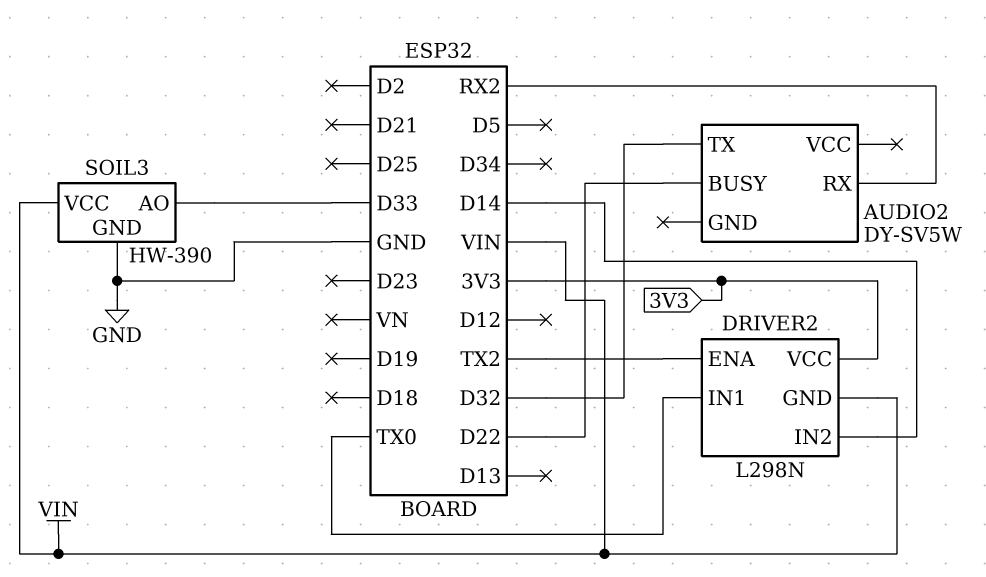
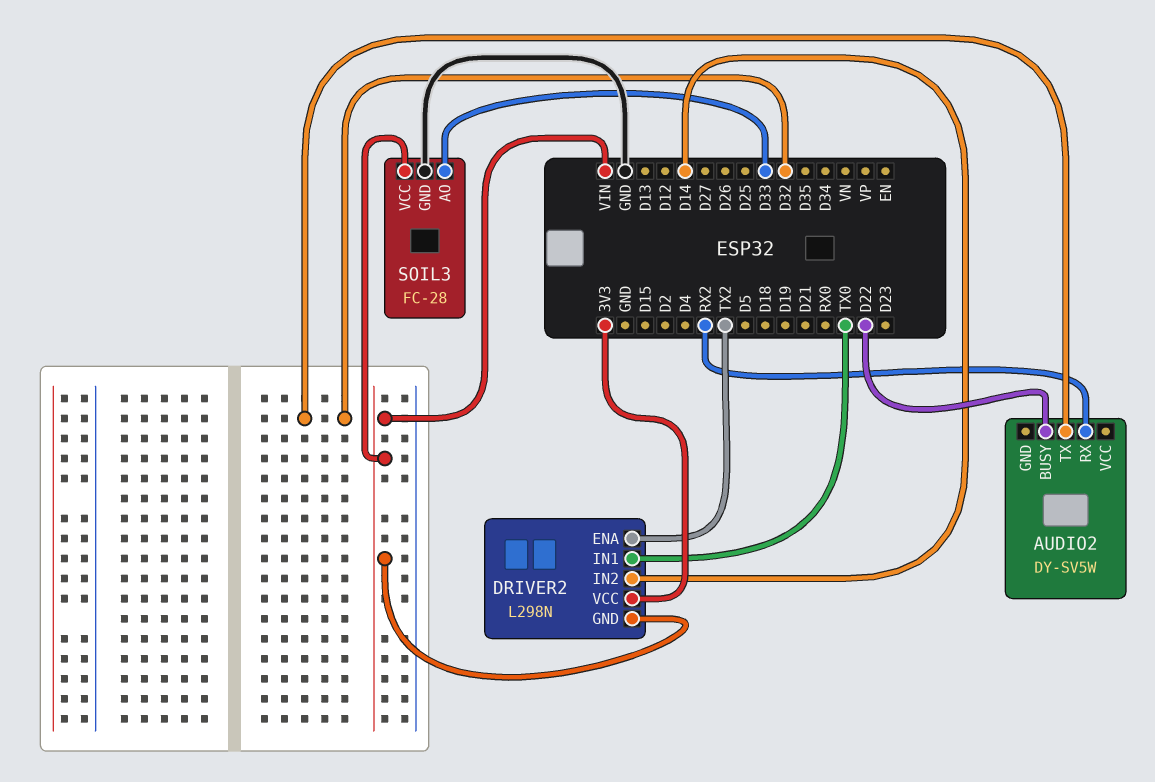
SOIL3: HW-390 -> FC-28

